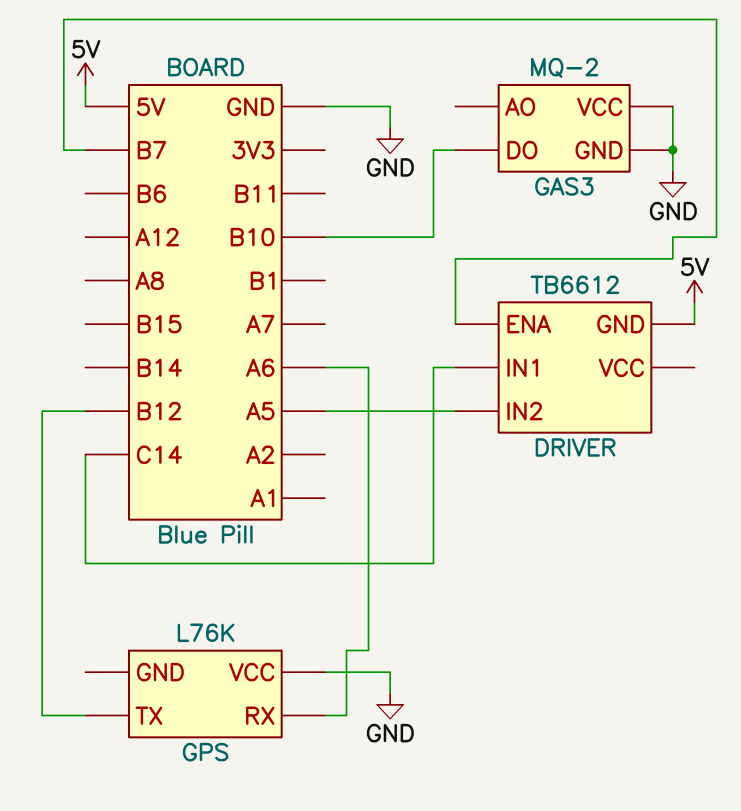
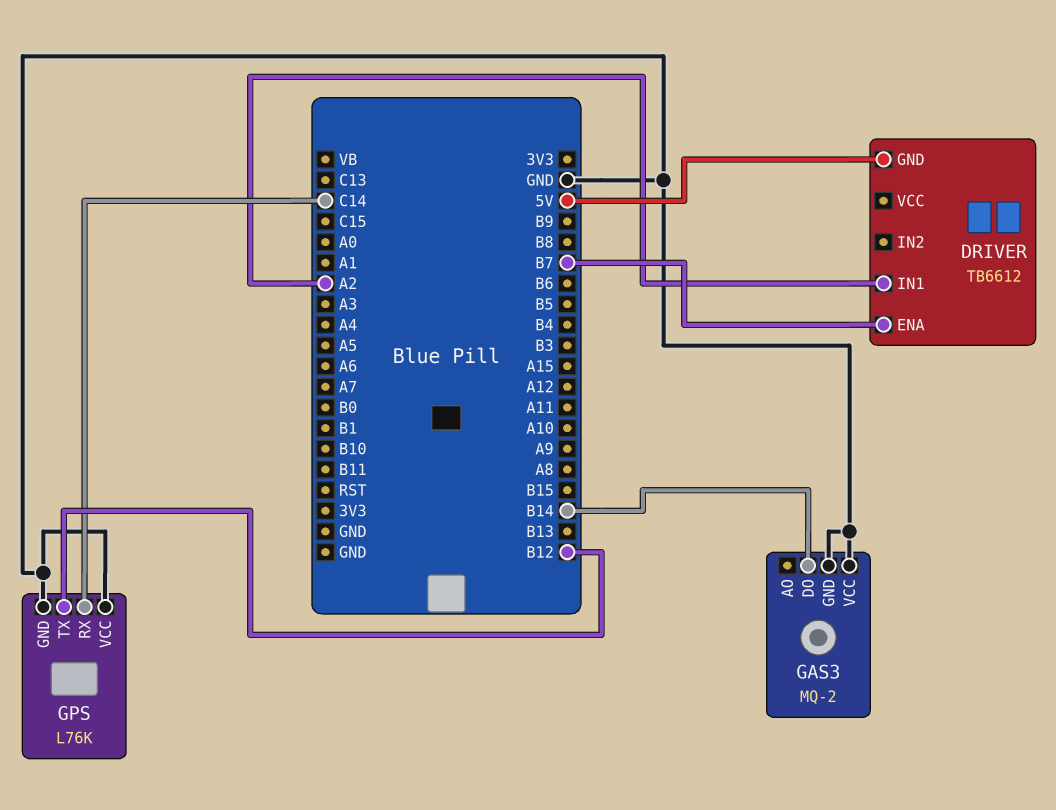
DRIVER pin IN1: C14 -> A2
DRIVER pin IN2: A5 -> none
GAS3 pin DO: B10 -> B14
GPS pin GND: none -> GND
GPS pin RX: A6 -> C14

